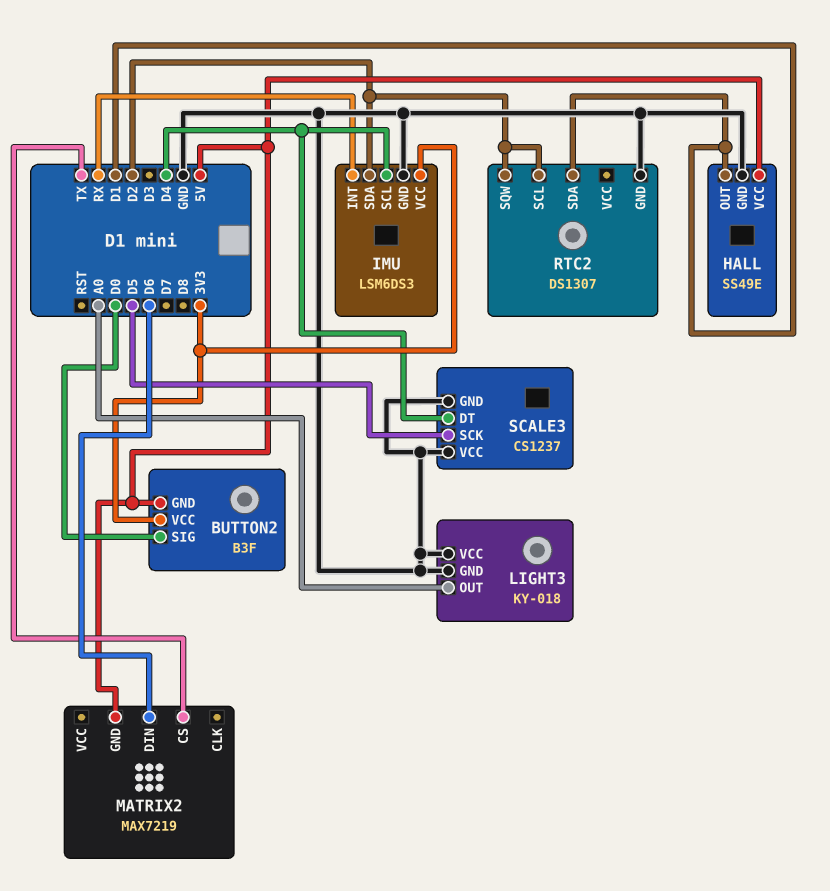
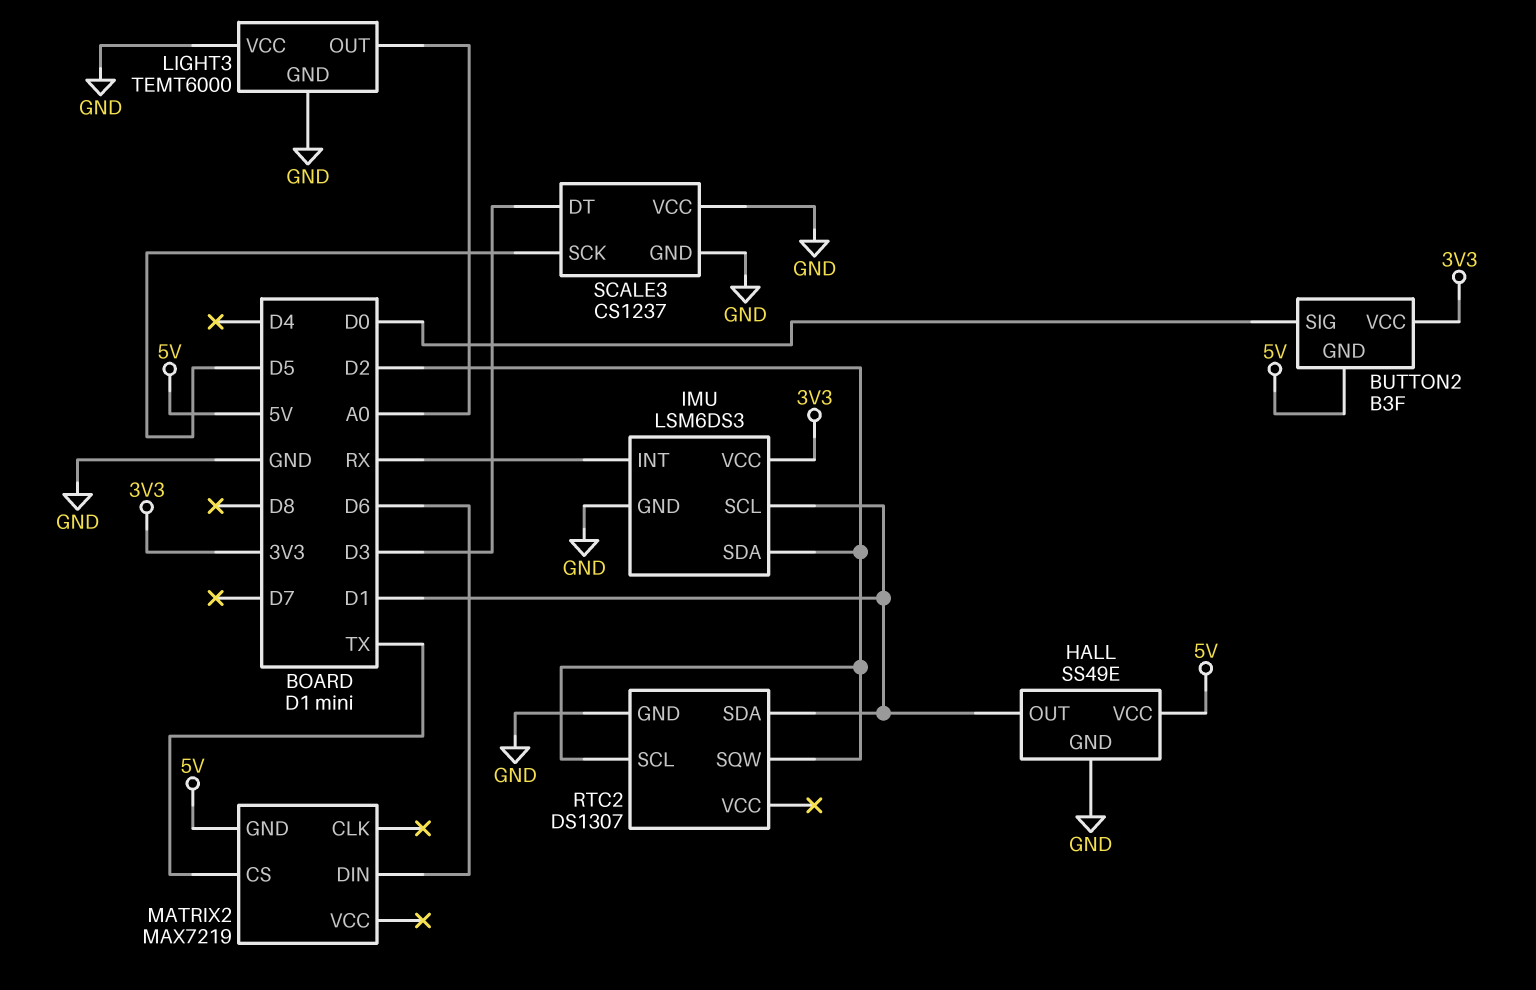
IMU pin SCL: D4 -> D1
LIGHT3: KY-018 -> TEMT6000
SCALE3 pin DT: D4 -> D3

